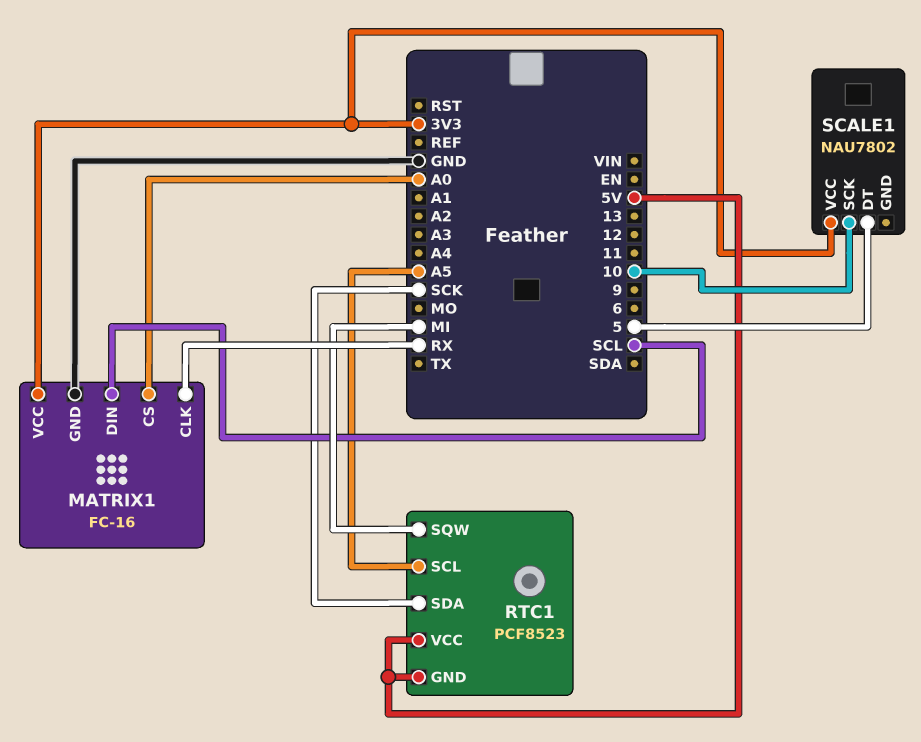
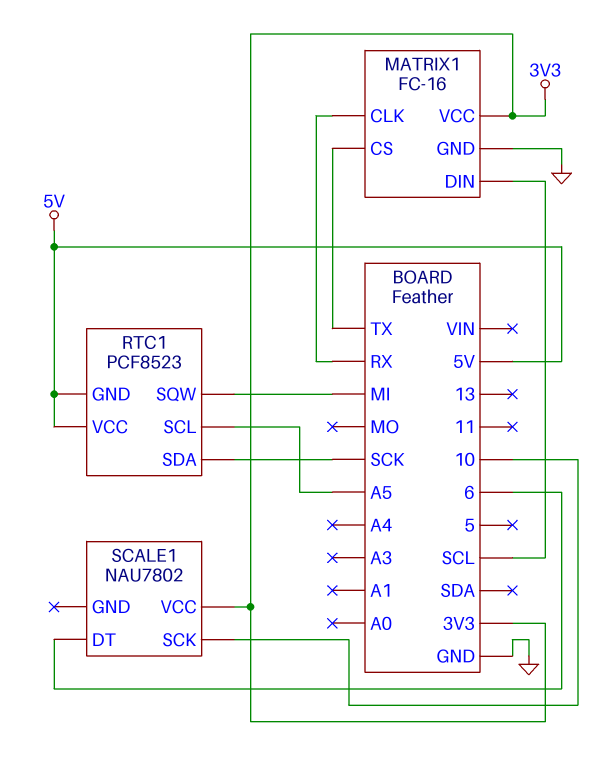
MATRIX1 pin CS: A0 -> TX
SCALE1 pin DT: 5 -> 6

